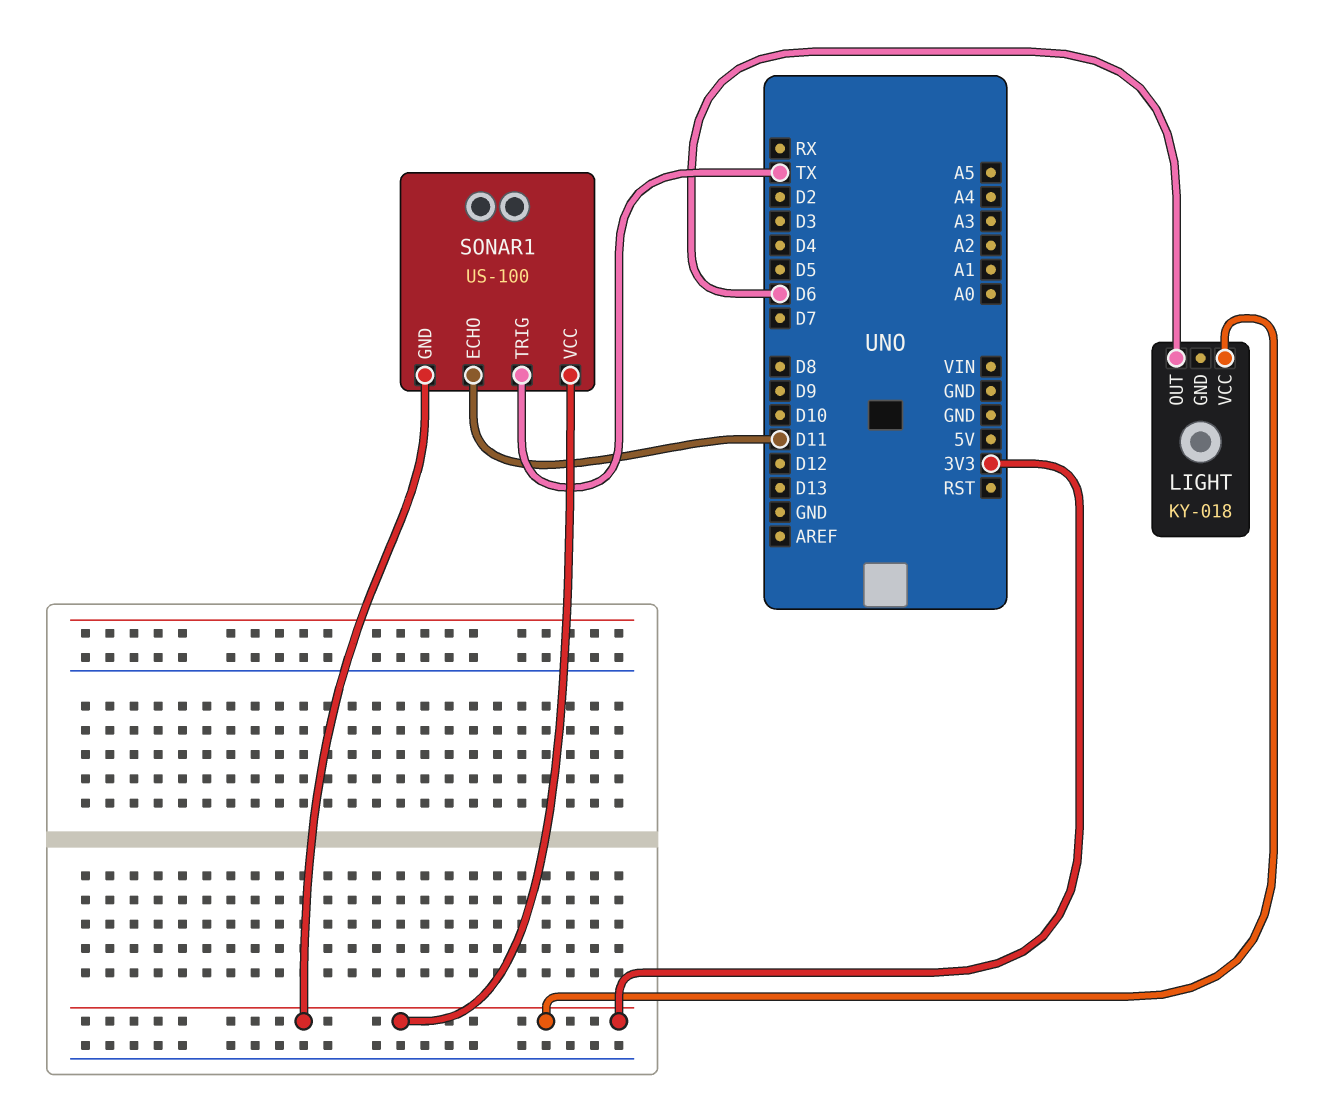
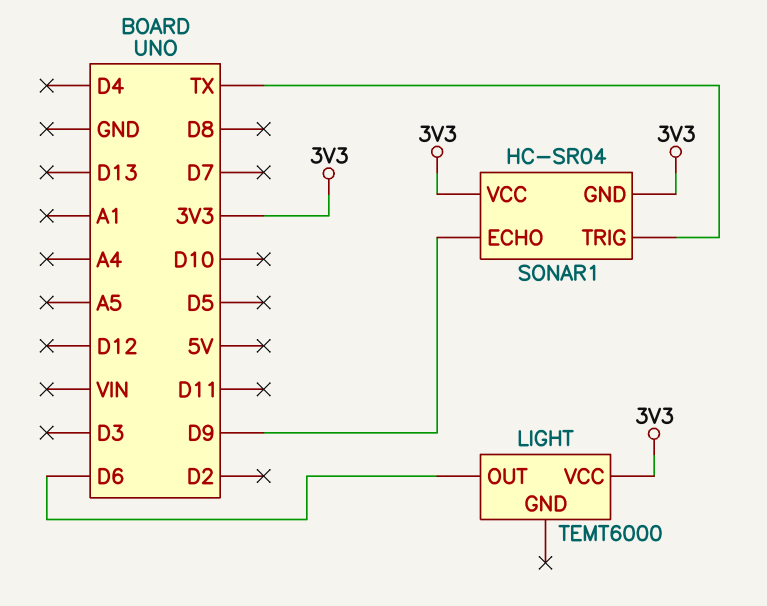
LIGHT: KY-018 -> TEMT6000
SONAR1: US-100 -> HC-SR04
SONAR1 pin ECHO: D11 -> D9

